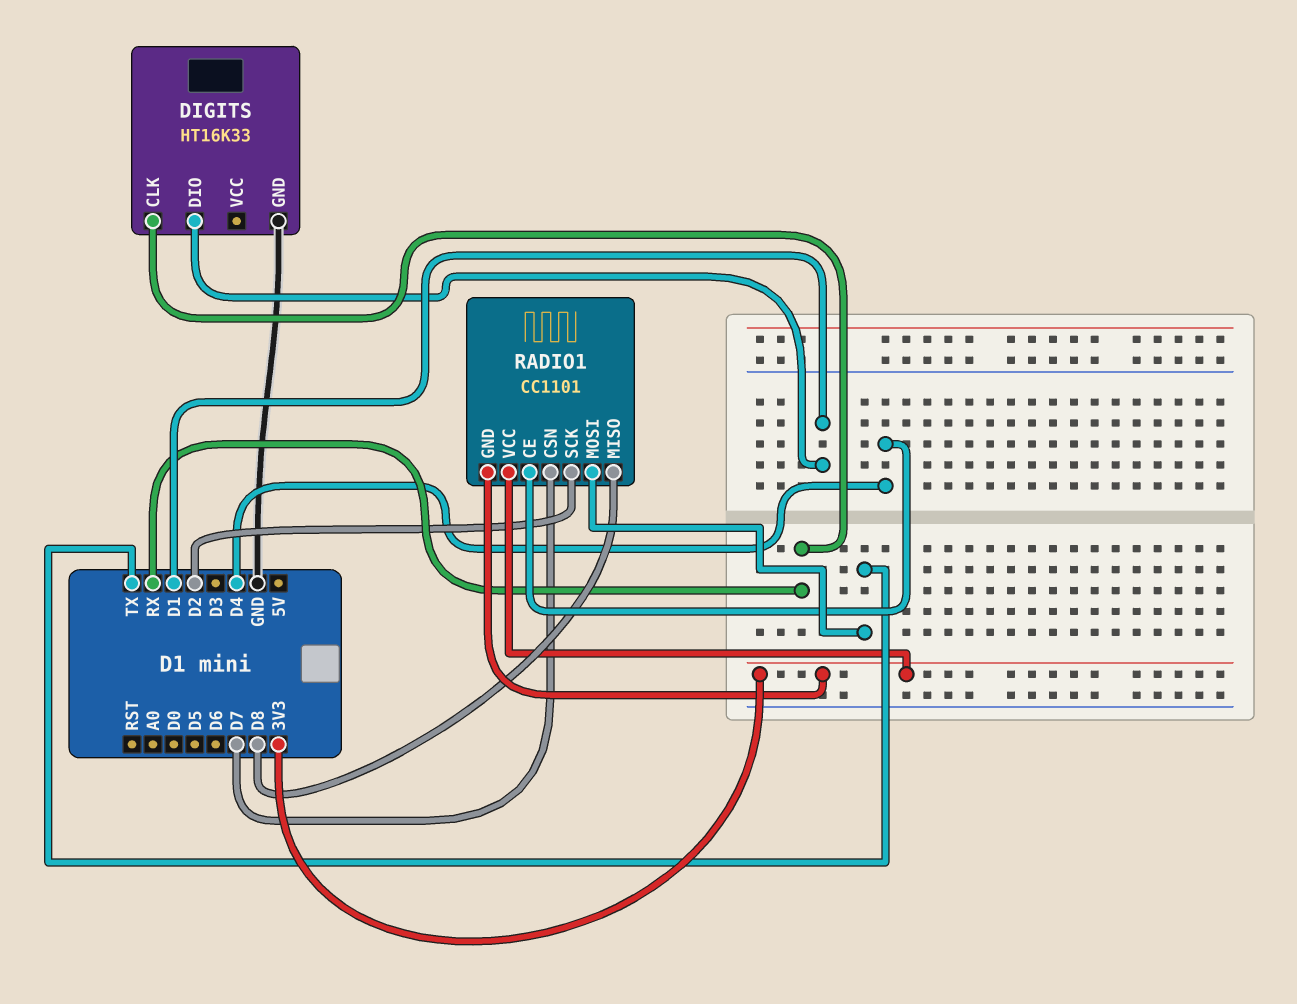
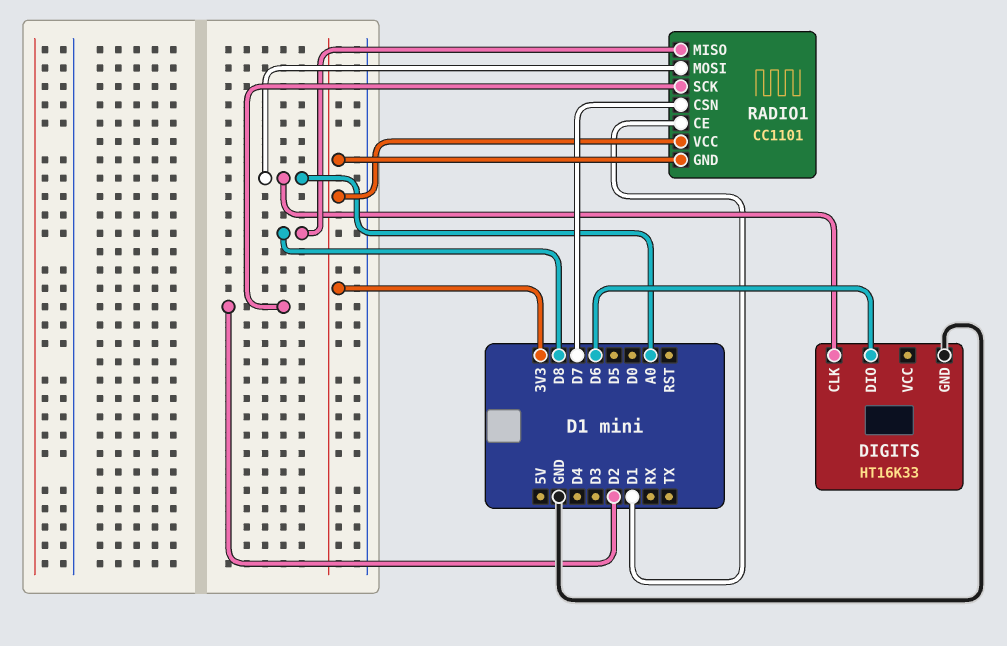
DIGITS pin CLK: RX -> A0
DIGITS pin DIO: D1 -> D6
RADIO1 pin CE: D4 -> D1
RADIO1 pin MOSI: TX -> A0

